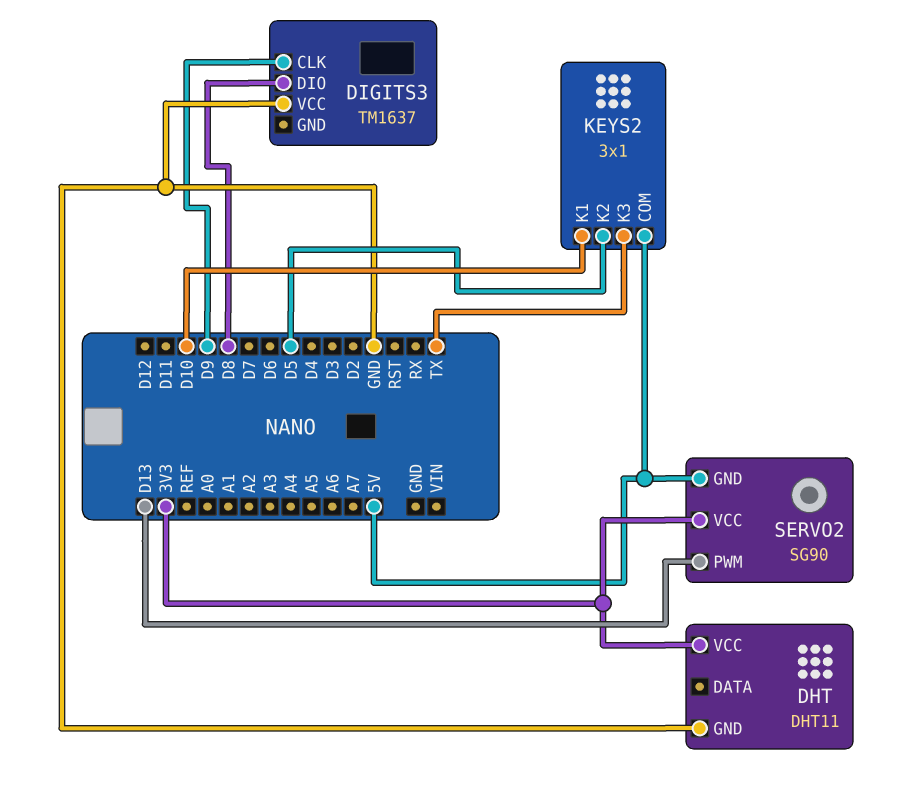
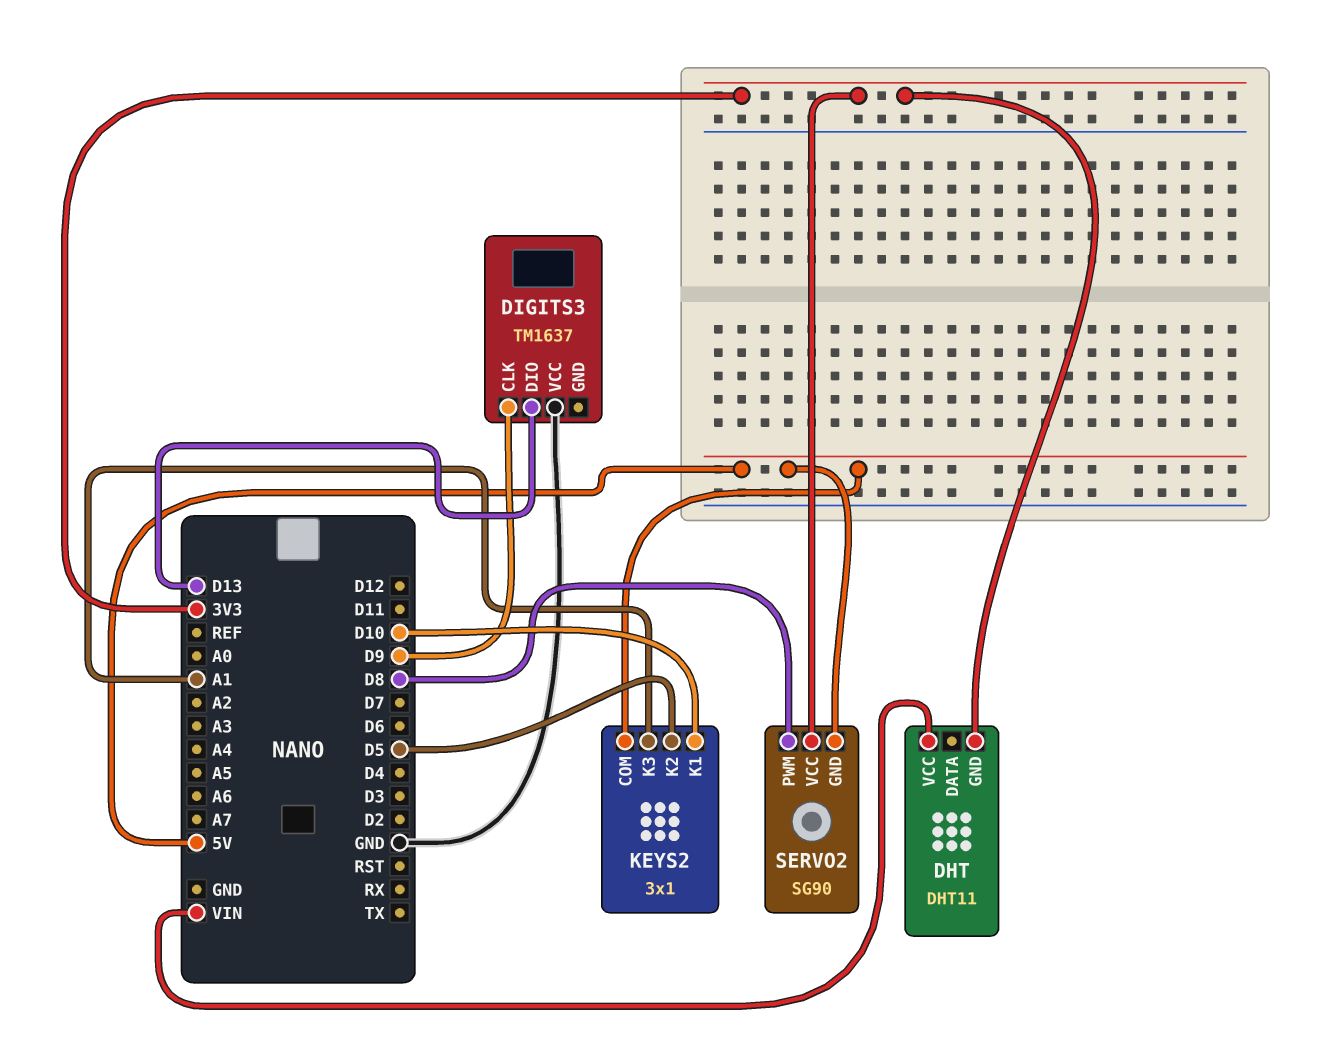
DHT pin GND: GND -> 3V3
DHT pin VCC: 3V3 -> VIN
DIGITS3 pin DIO: D8 -> D13
KEYS2 pin K3: TX -> A1
SERVO2 pin PWM: D13 -> D8

